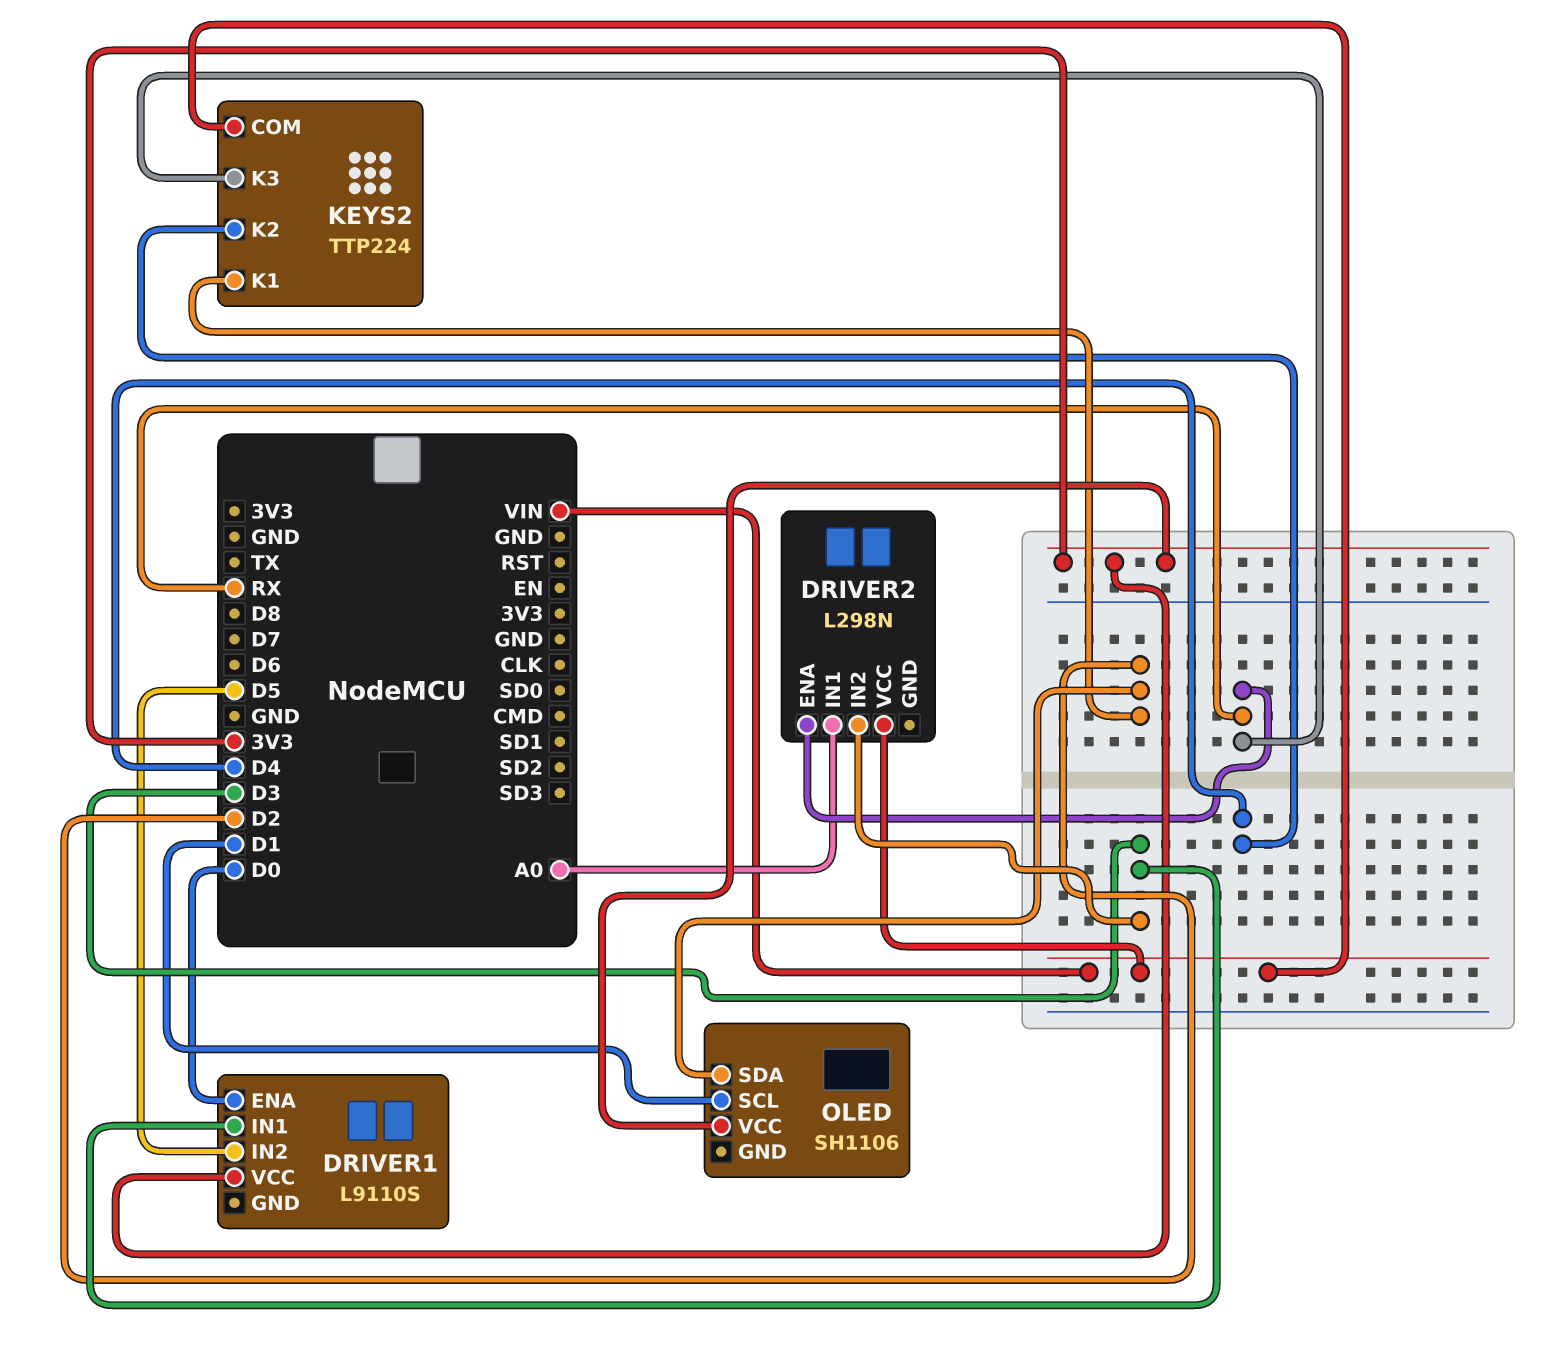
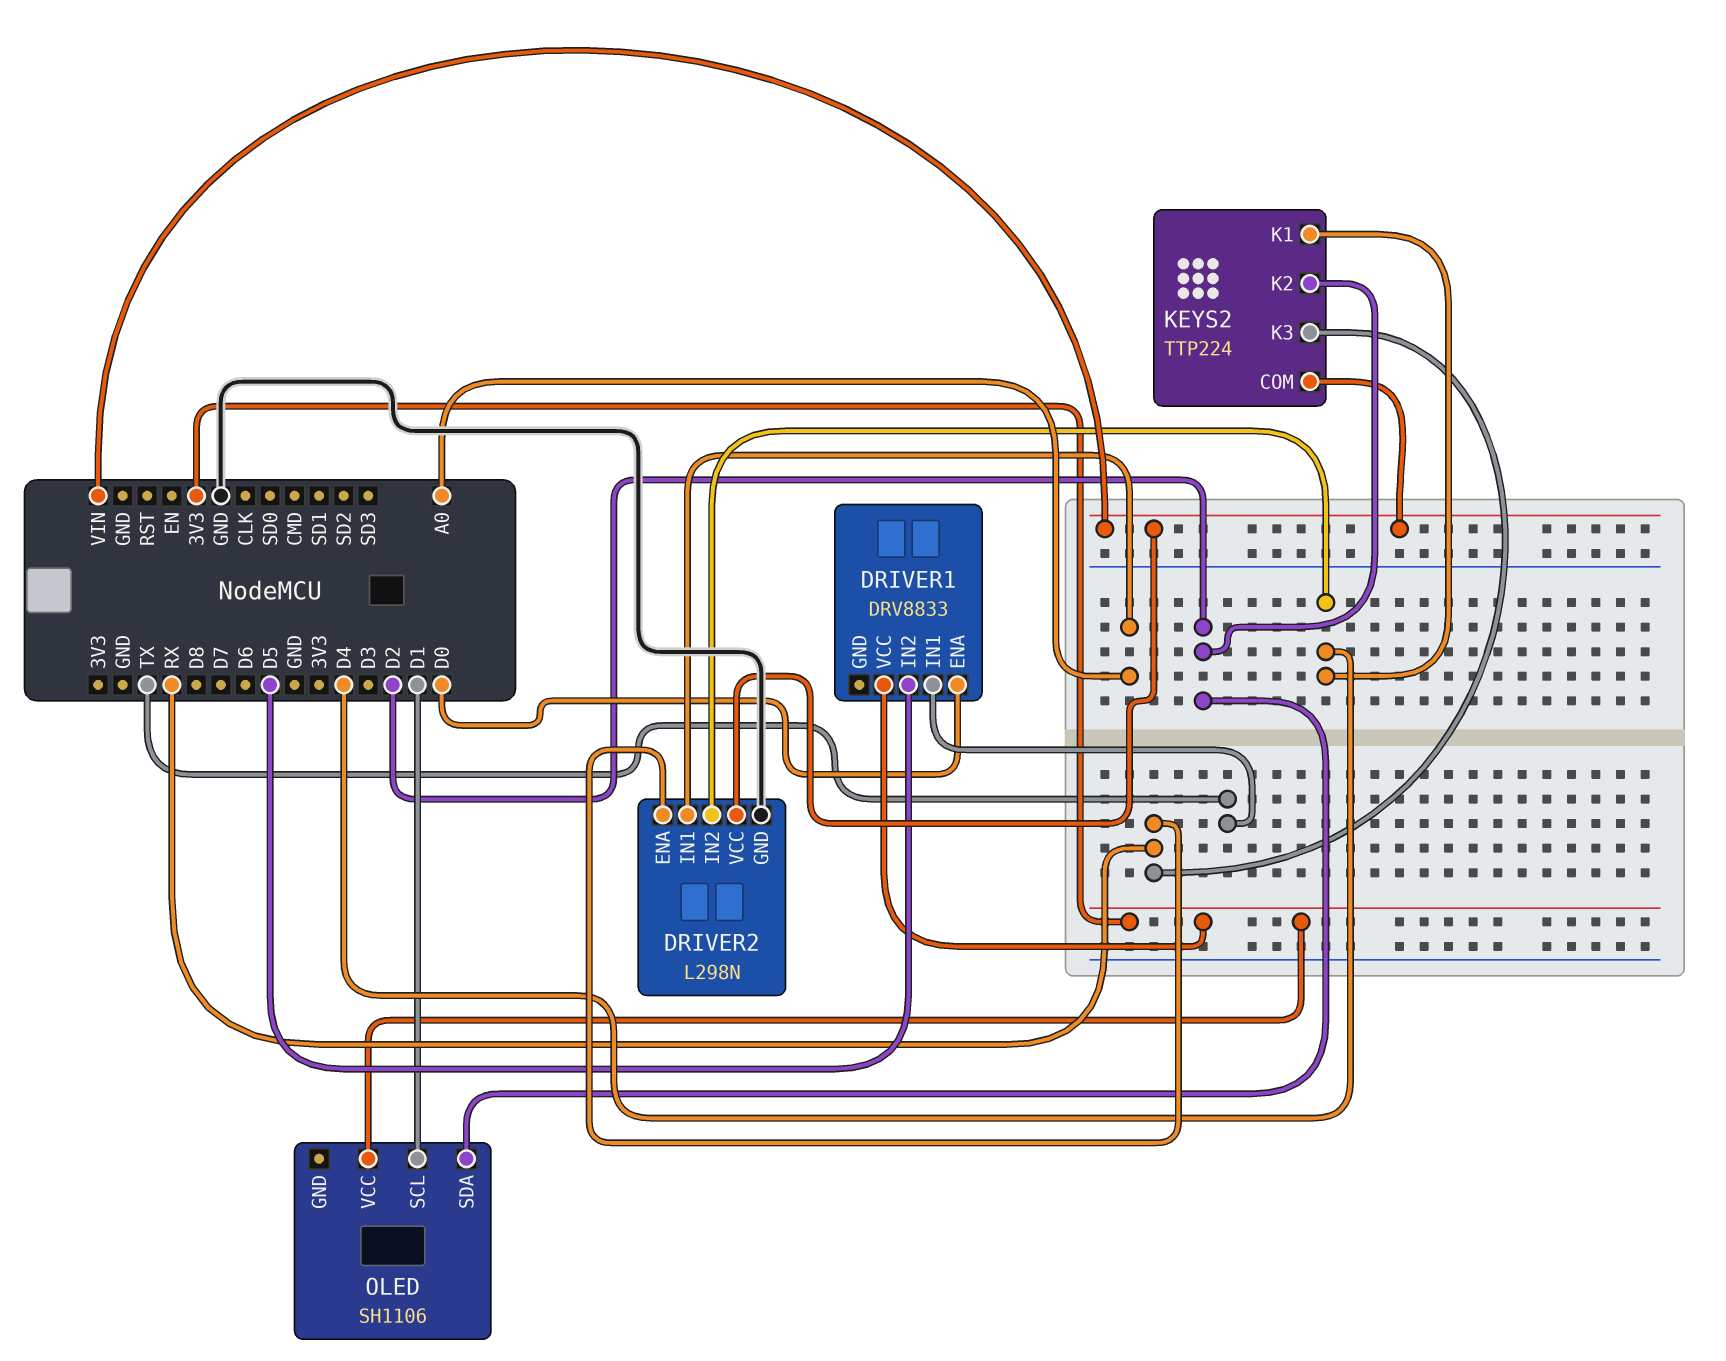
DRIVER1: L9110S -> DRV8833
DRIVER1 pin IN1: D3 -> TX
DRIVER2 pin GND: none -> GND
DRIVER2 pin IN2: D3 -> D4
KEYS2 pin K1: D2 -> D4
KEYS2 pin K2: D4 -> D2

